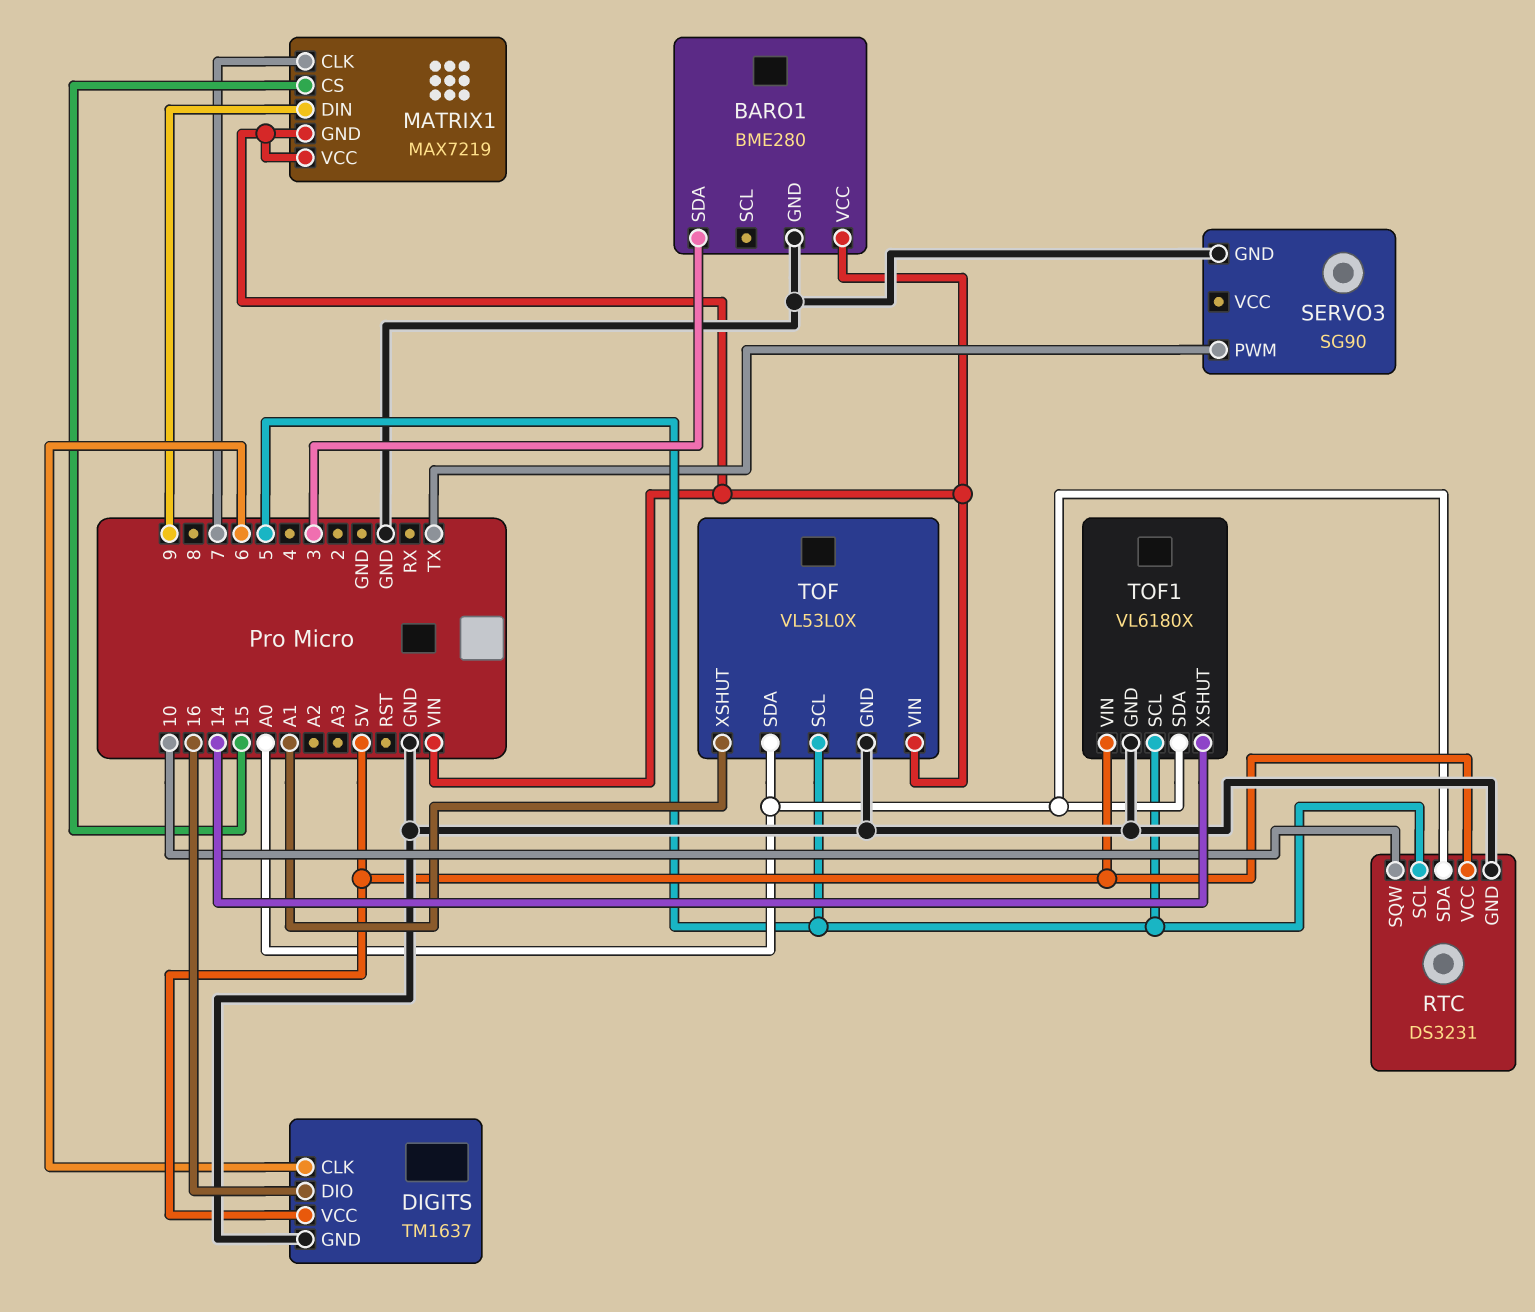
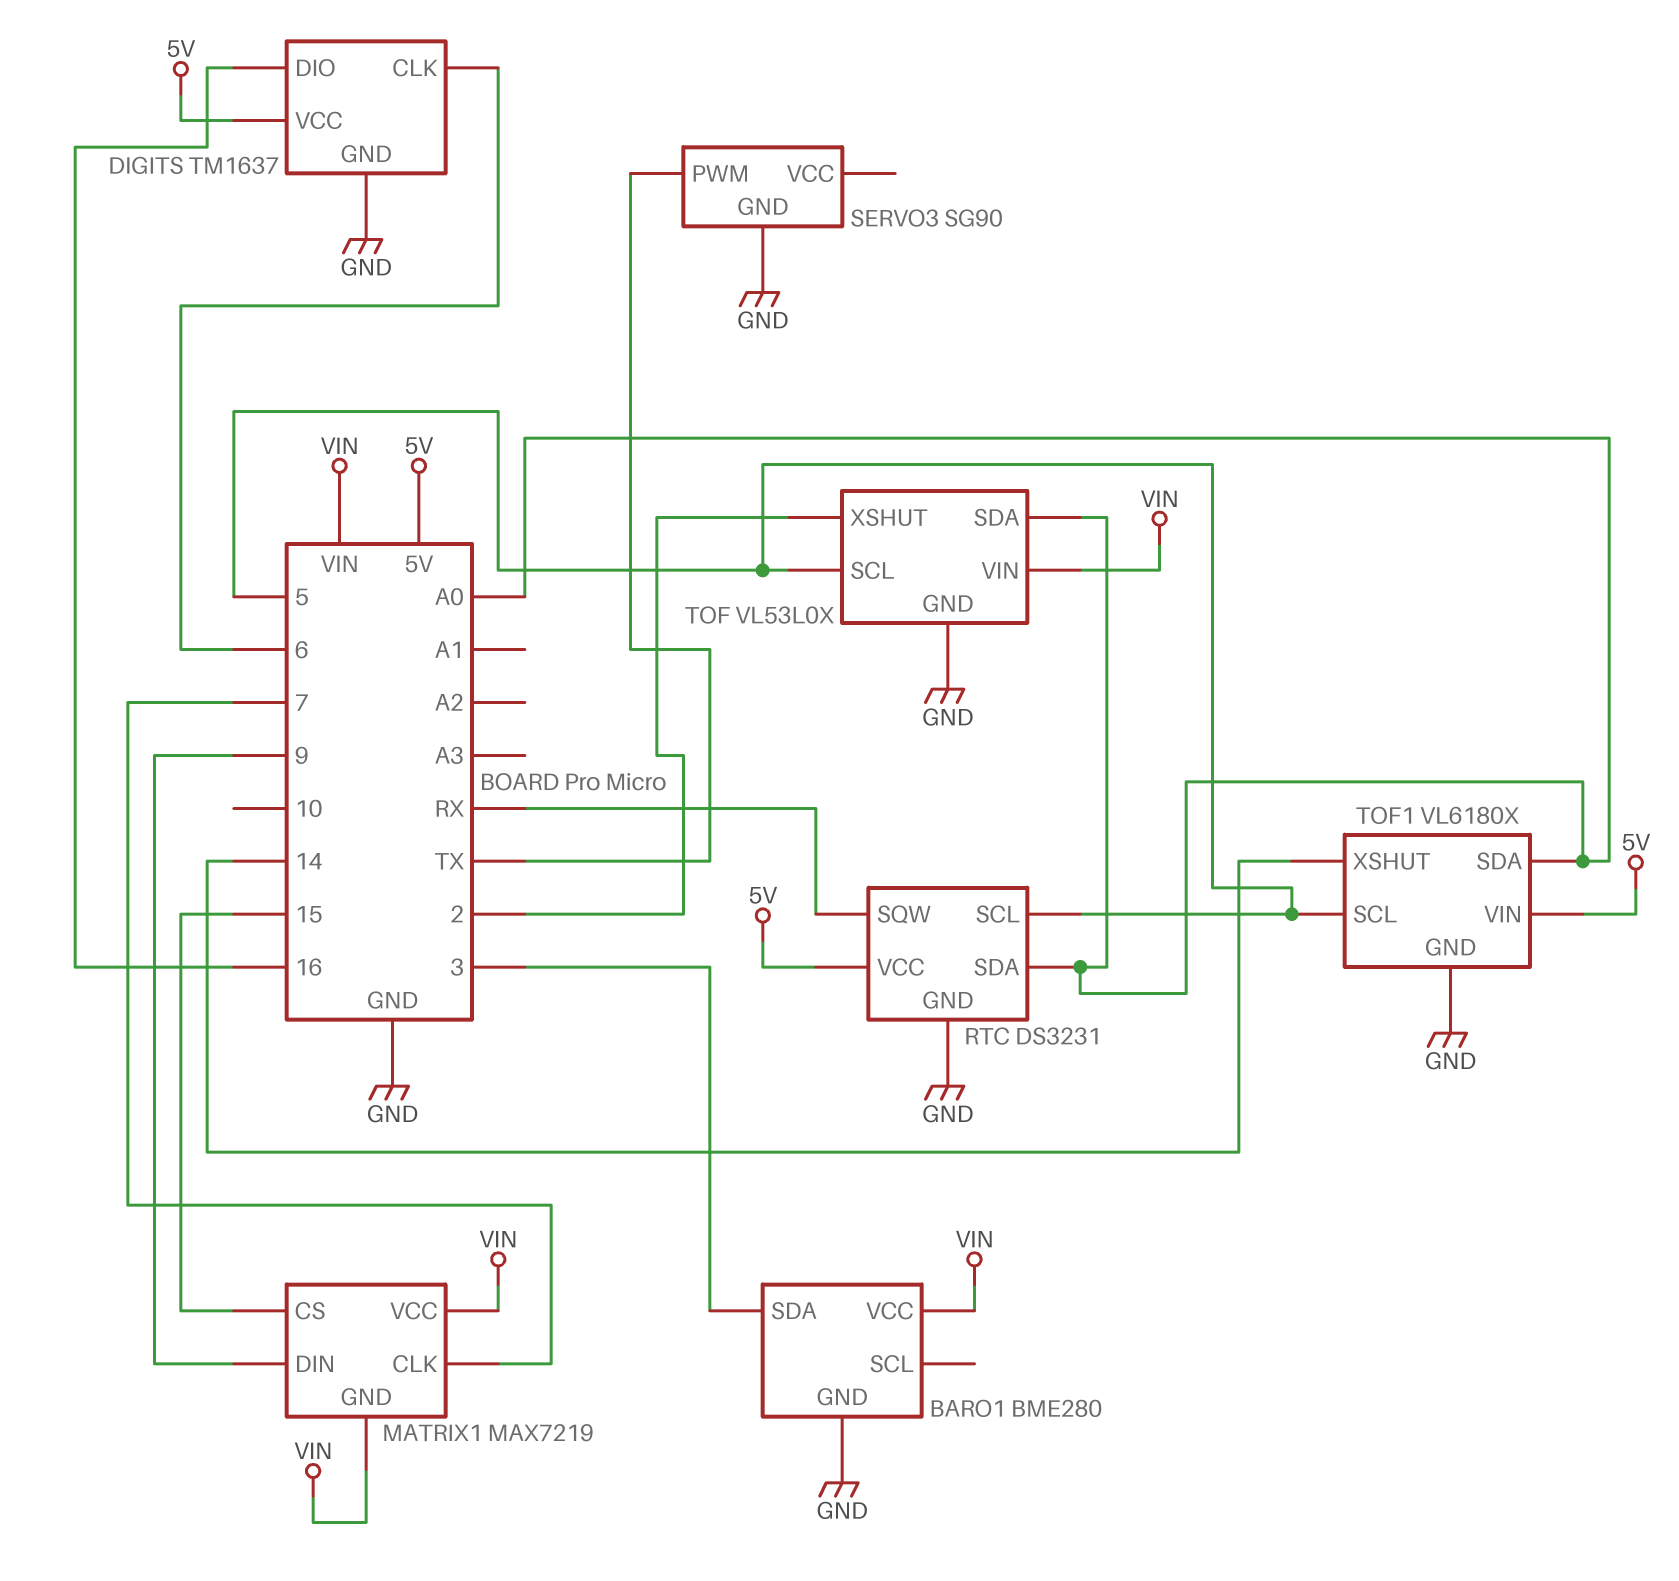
RTC pin SQW: 10 -> RX
TOF pin XSHUT: A1 -> 2

